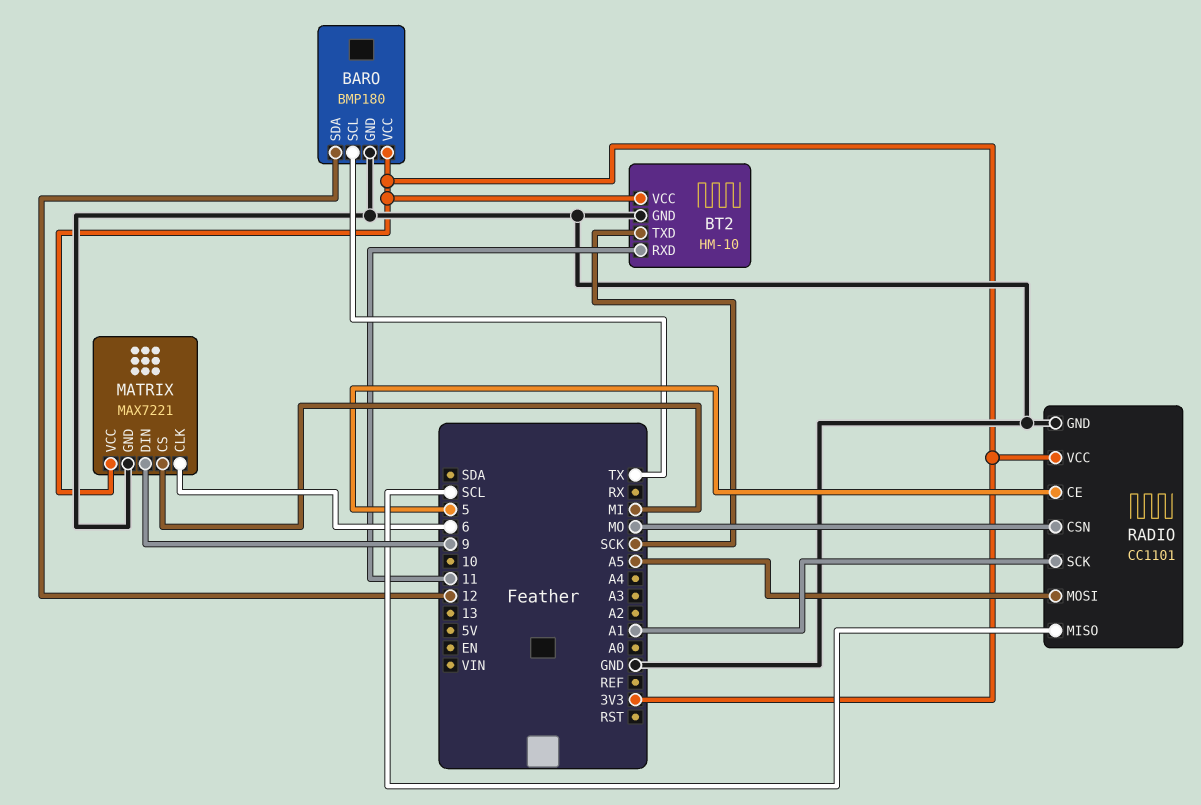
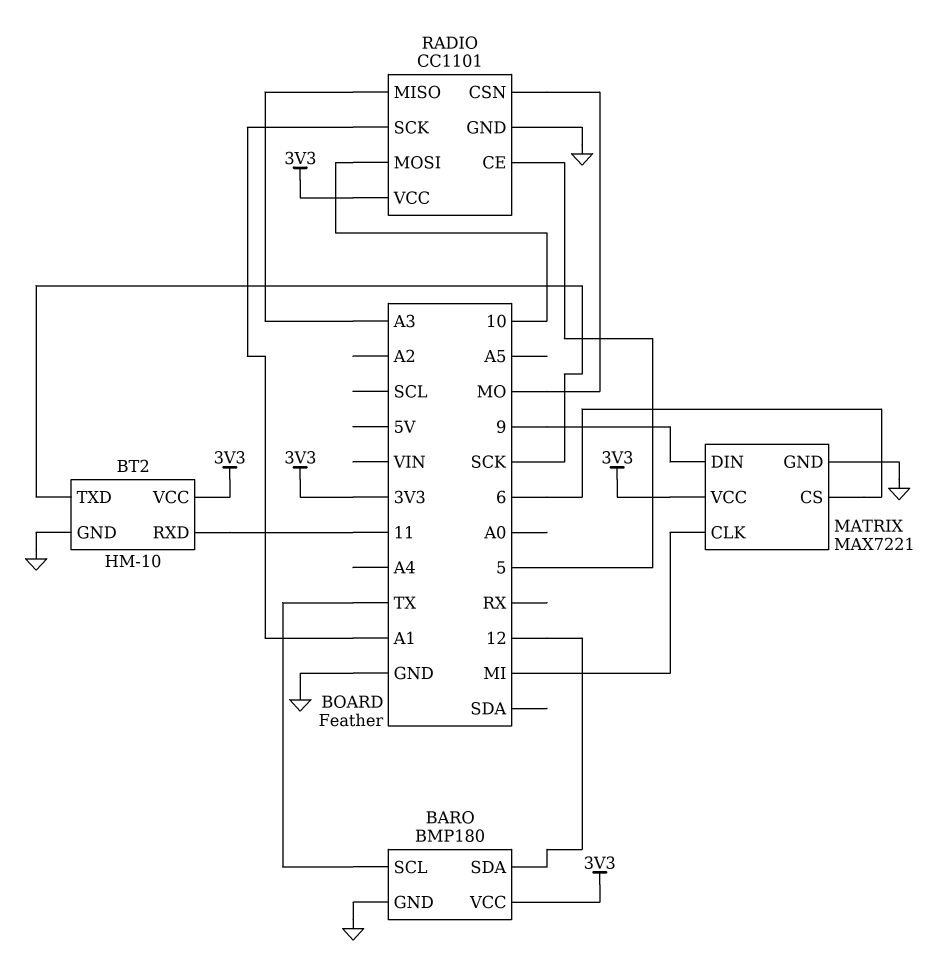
MATRIX pin CLK: 6 -> MI
MATRIX pin CS: MI -> 6
RADIO pin MISO: SCL -> A3
RADIO pin MOSI: A5 -> 10

